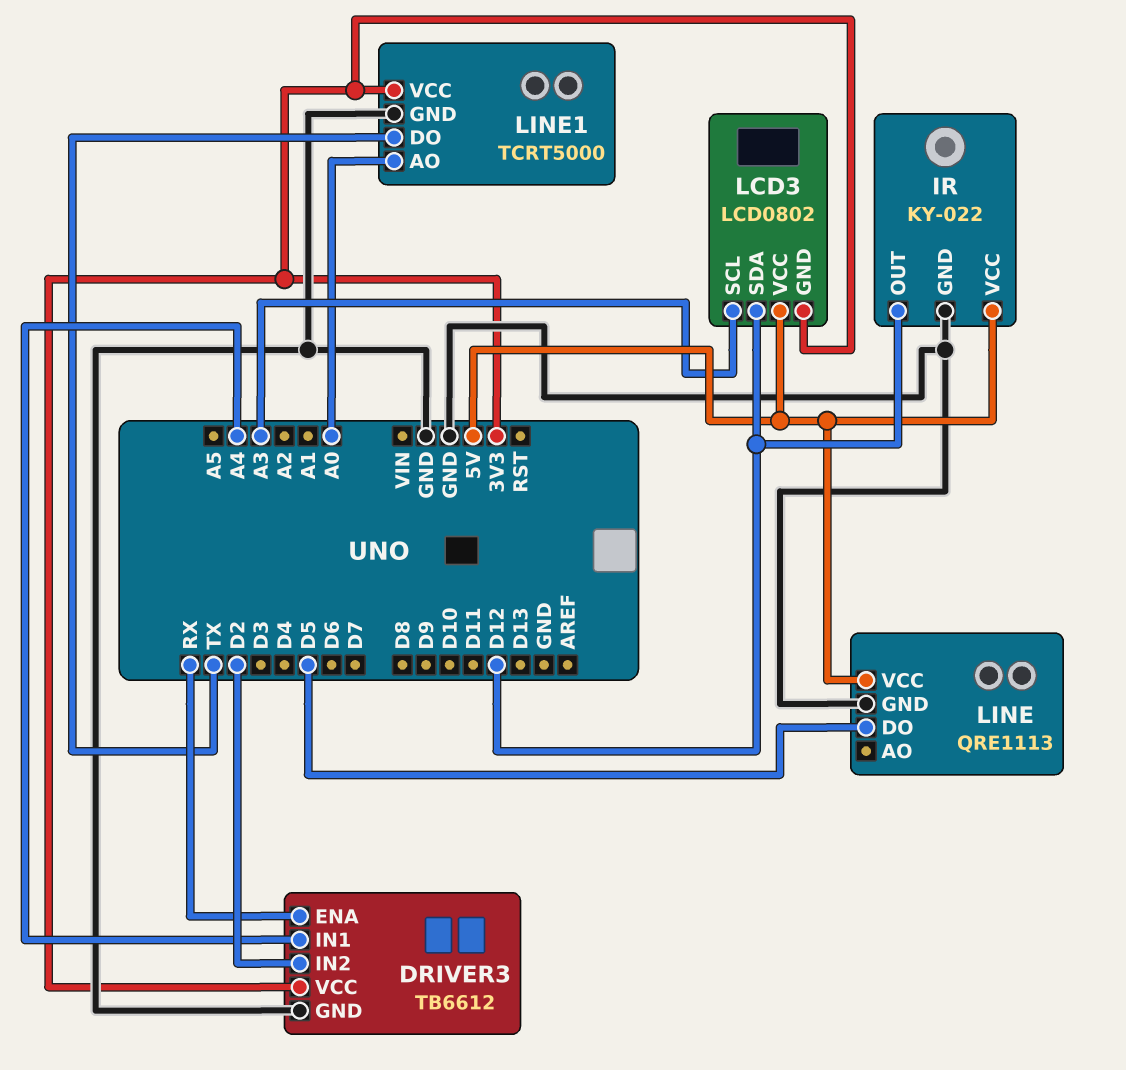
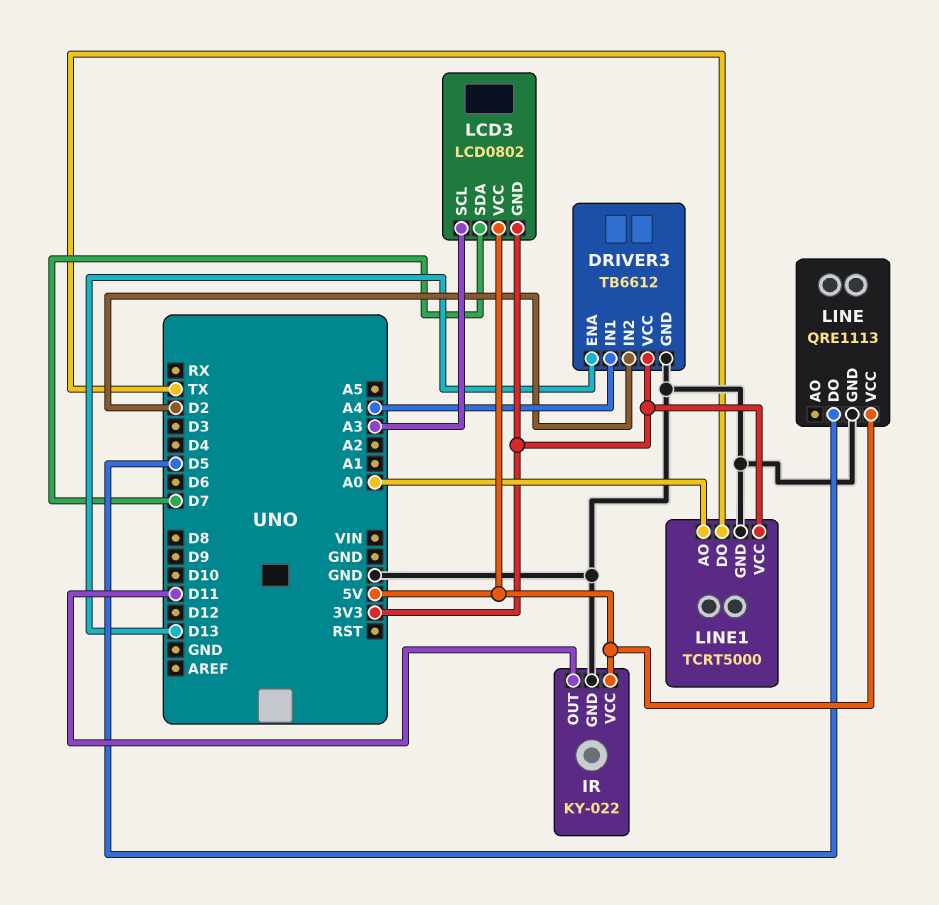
DRIVER3 pin ENA: RX -> D13
IR pin OUT: D12 -> D11
LCD3 pin SDA: D12 -> D7

